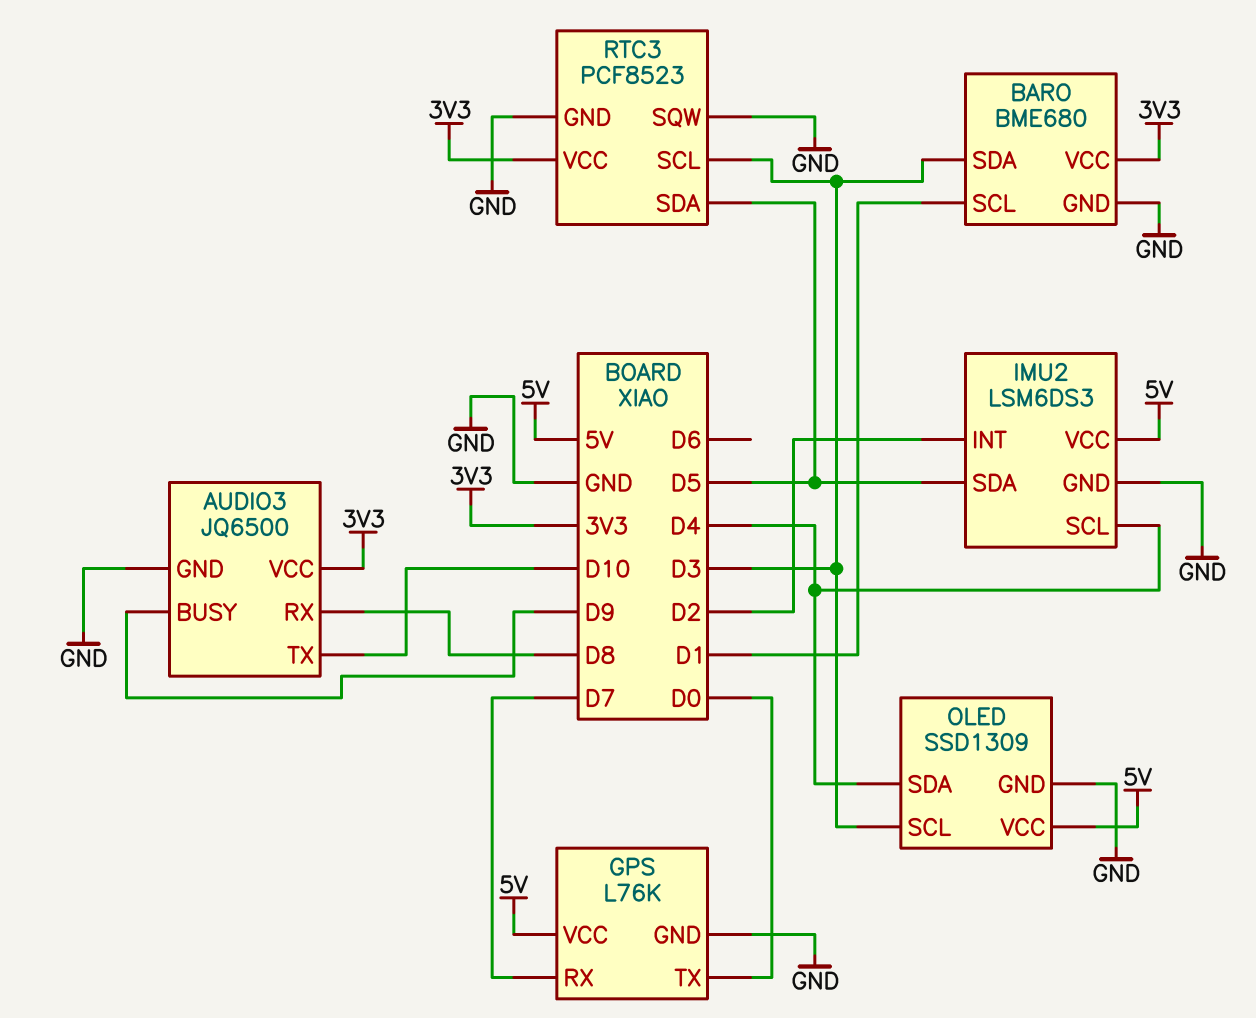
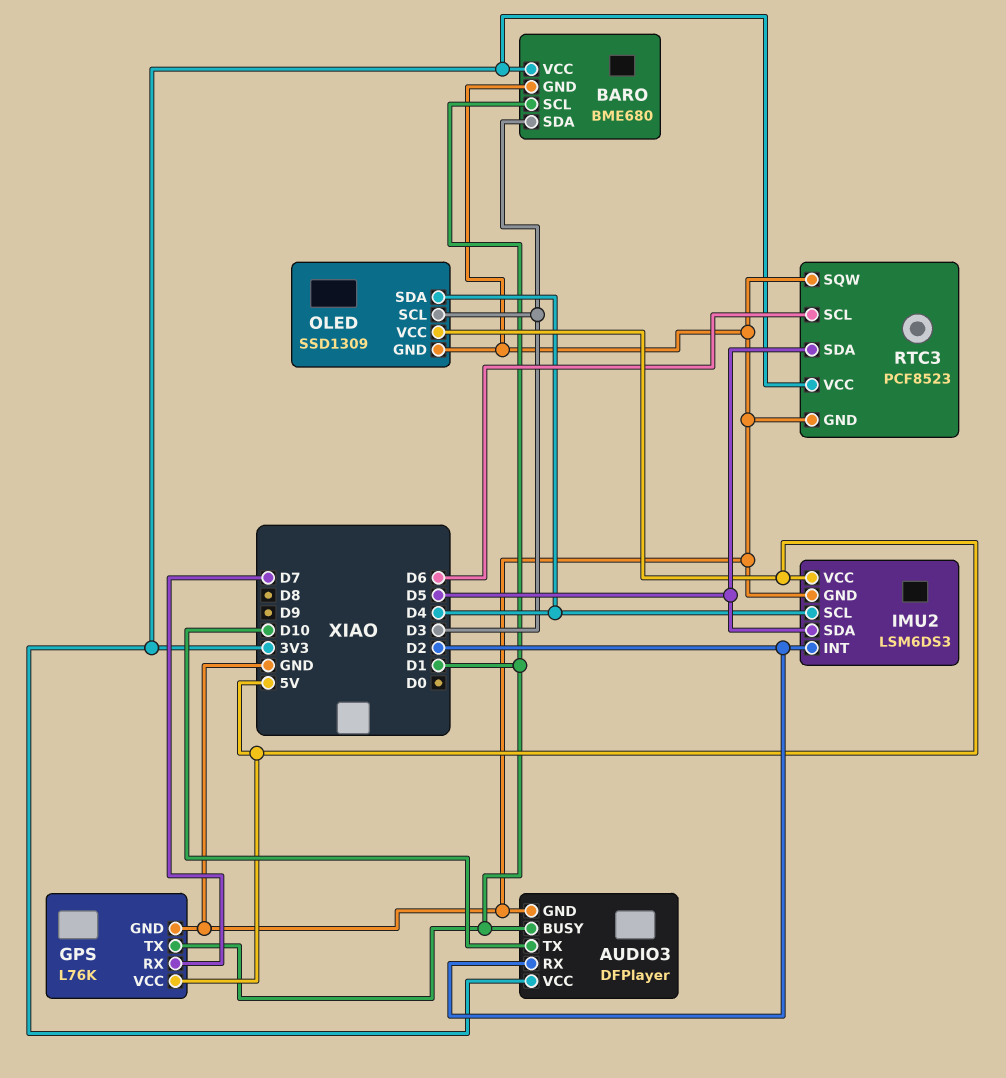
AUDIO3: JQ6500 -> DFPlayer
AUDIO3 pin BUSY: D9 -> D1
AUDIO3 pin RX: D8 -> D2
GPS pin TX: D0 -> D1
RTC3 pin SCL: D3 -> D6

